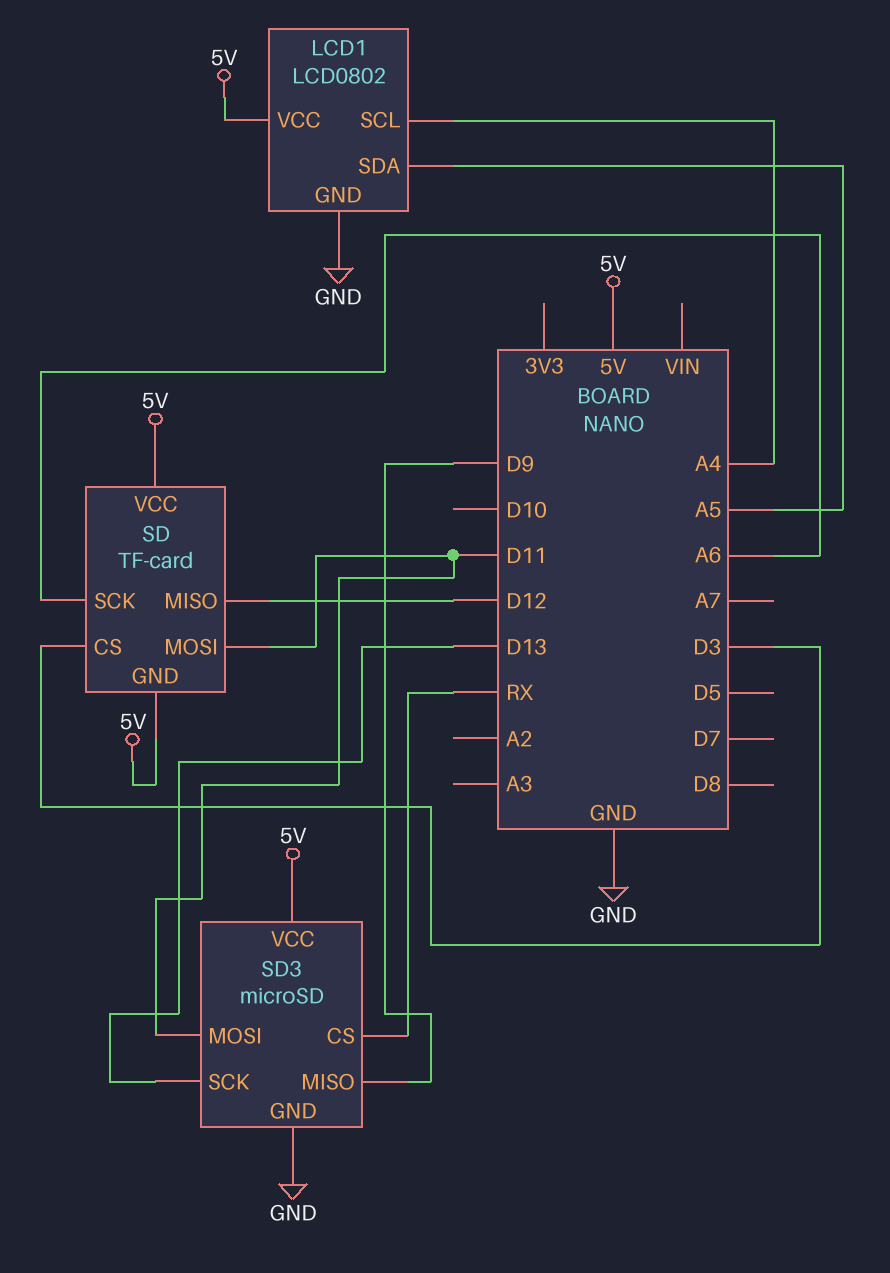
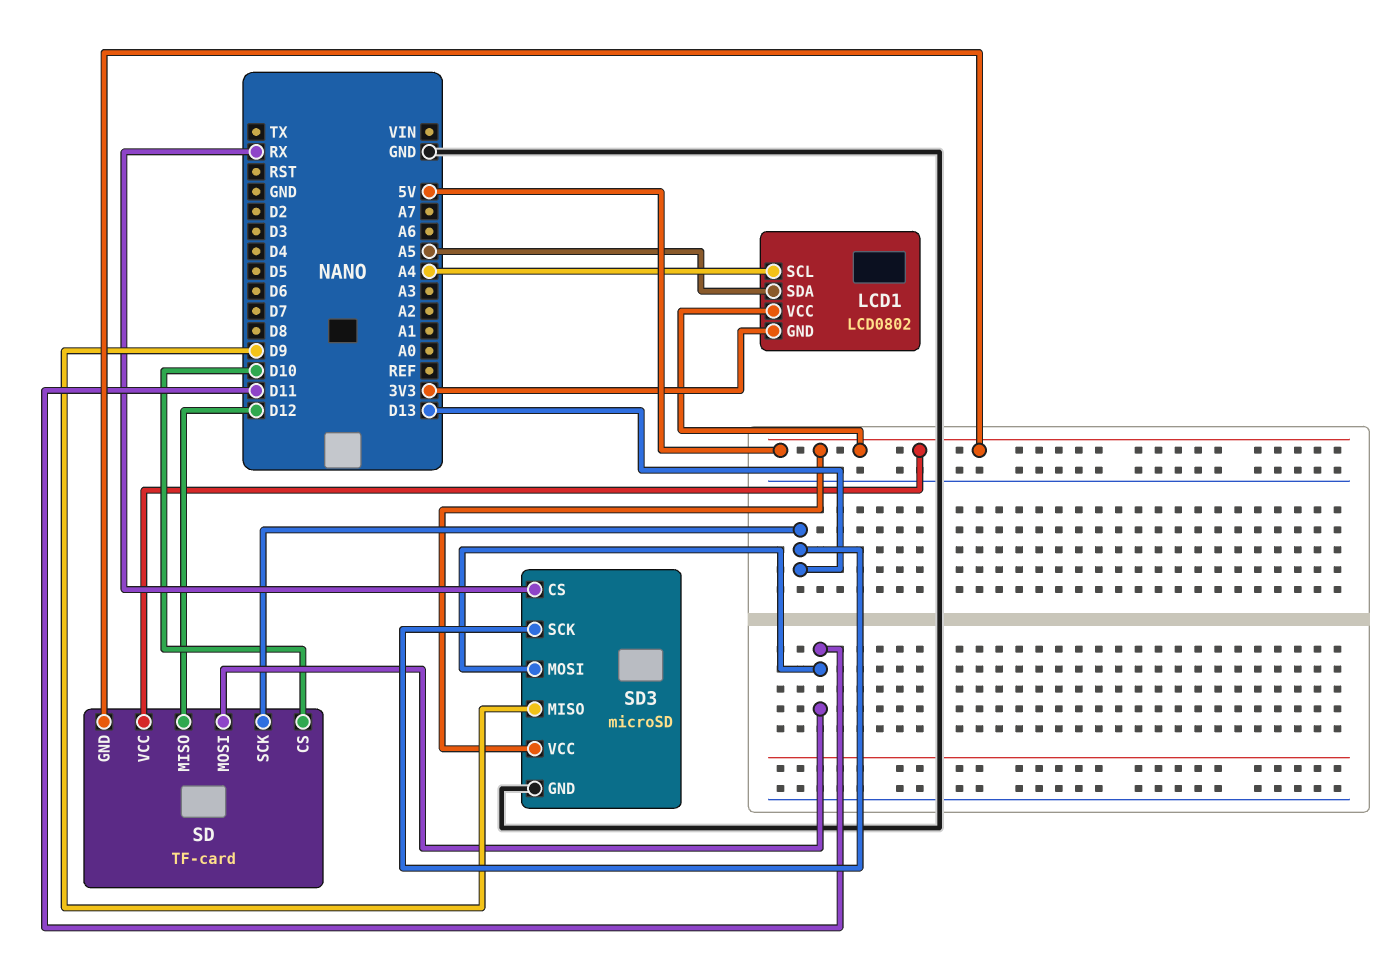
LCD1 pin GND: GND -> 3V3
SD pin CS: D3 -> D10
SD pin SCK: A6 -> D13

